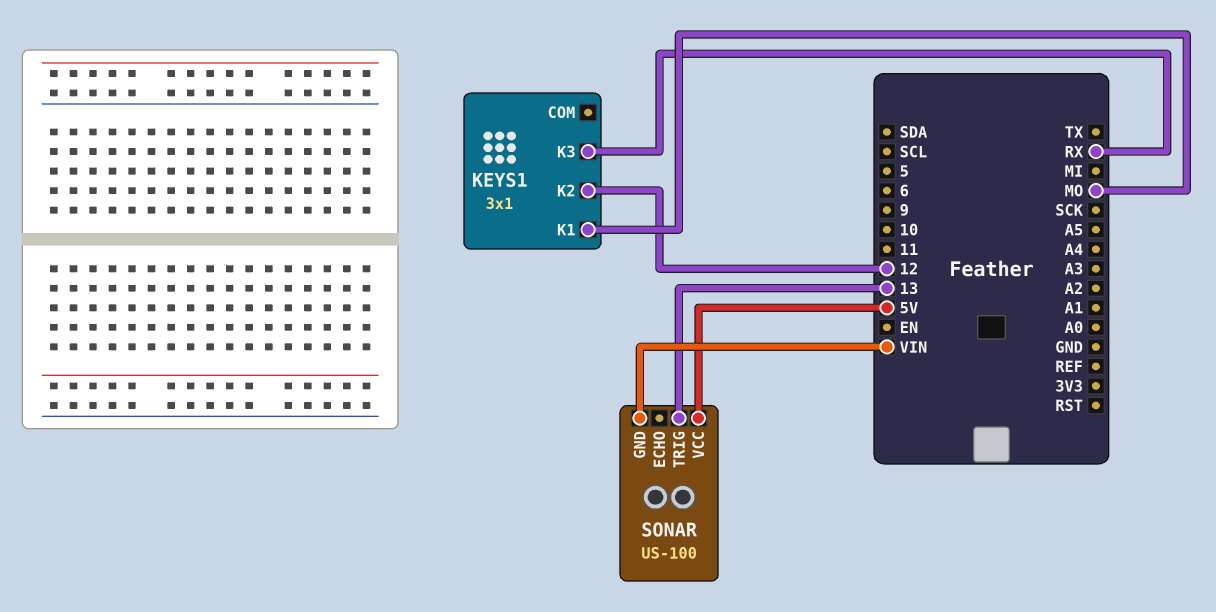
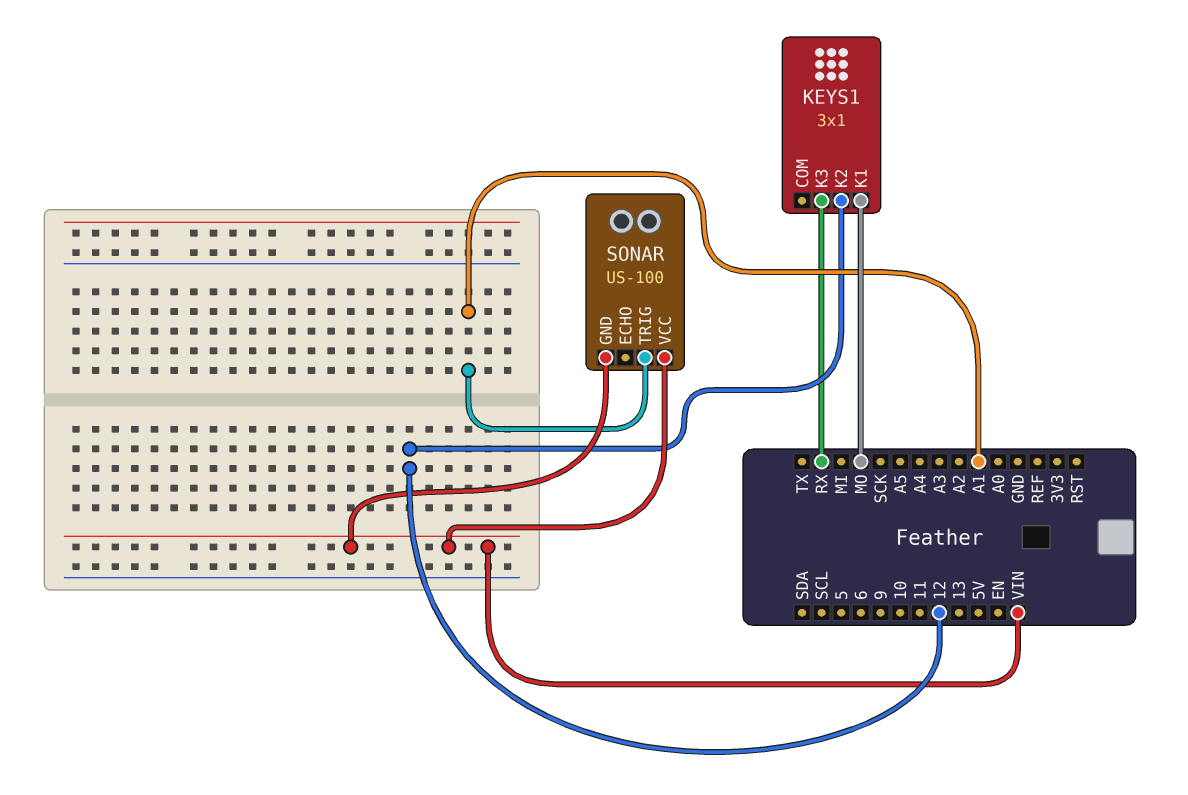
SONAR pin TRIG: 13 -> A1
SONAR pin VCC: 5V -> VIN

